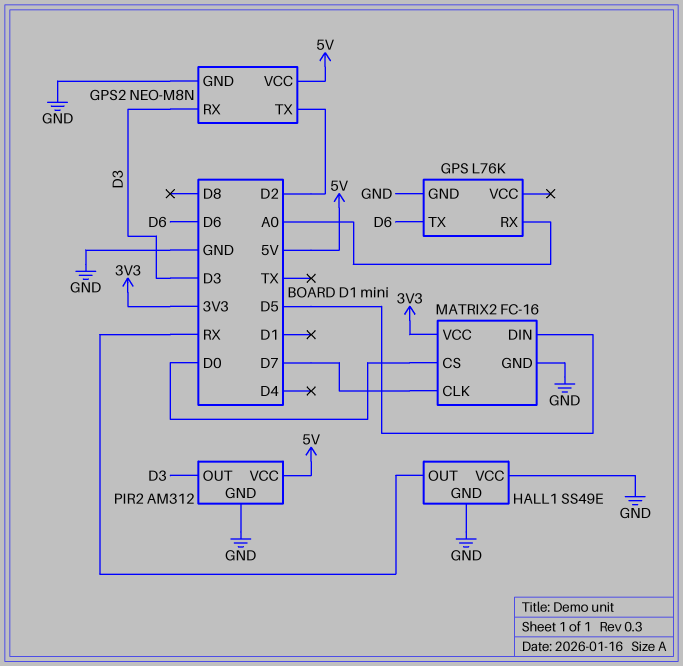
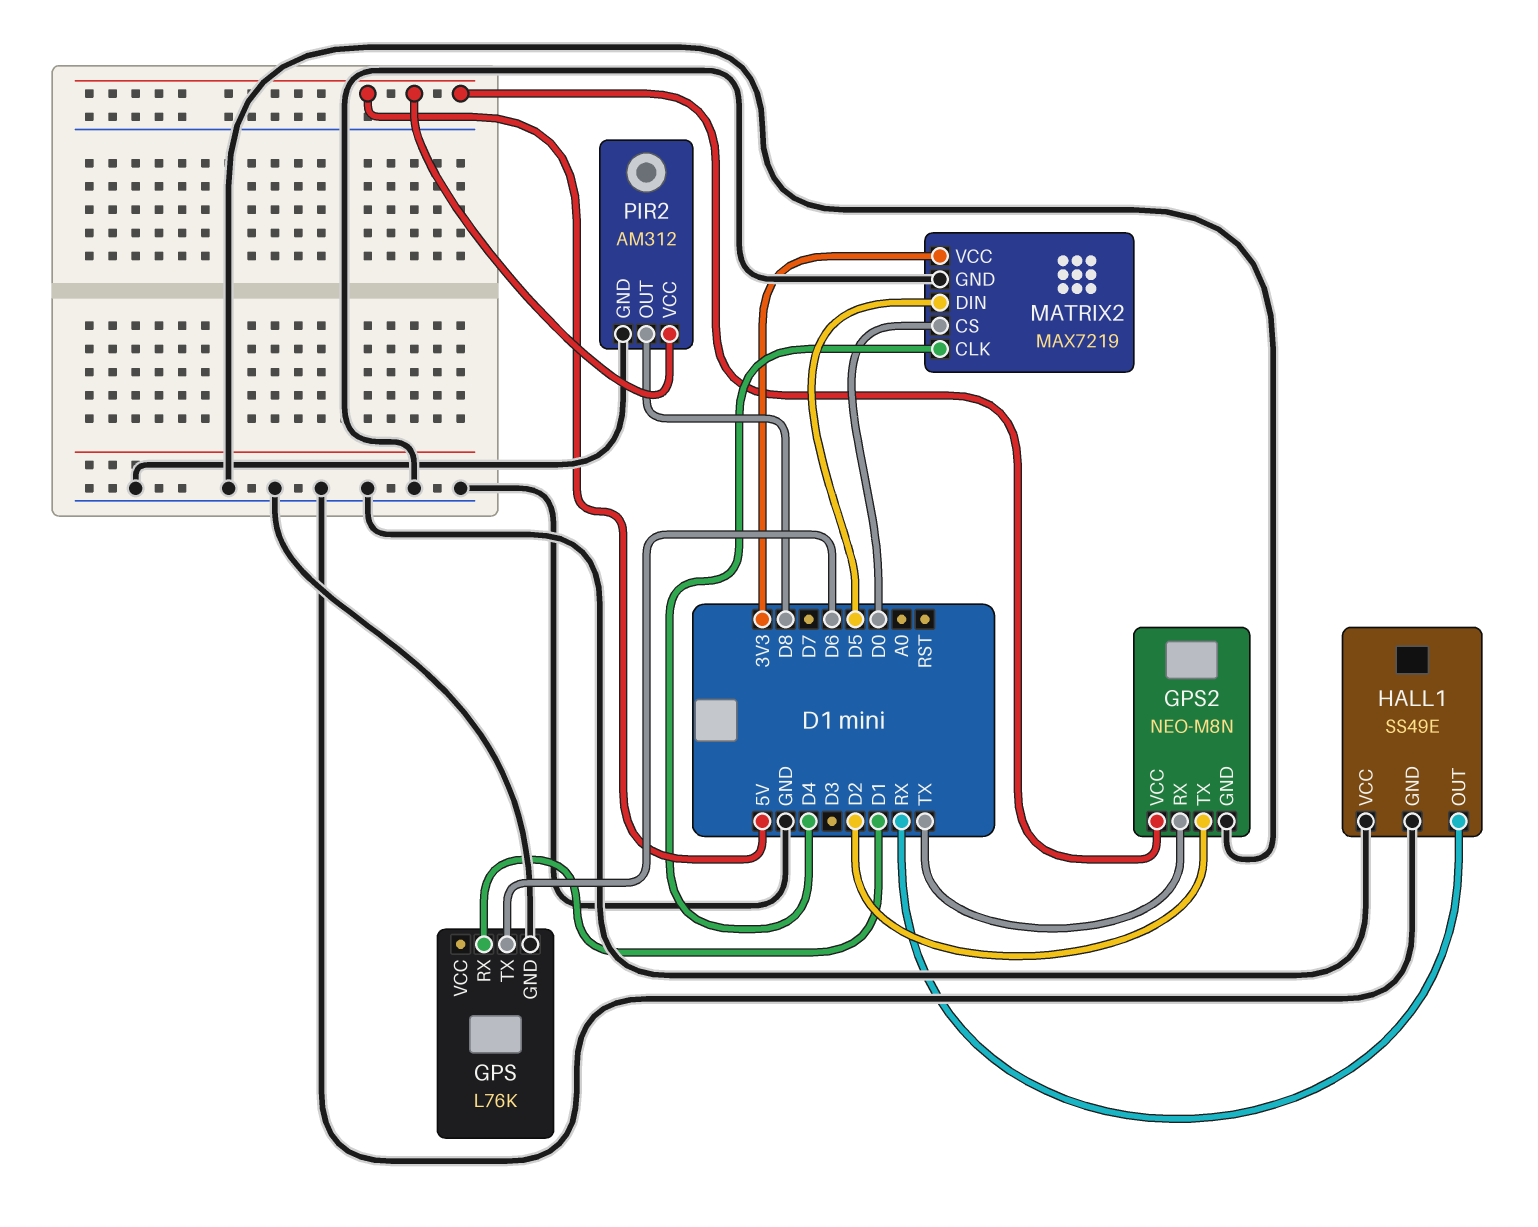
GPS pin RX: A0 -> D1
GPS2 pin RX: D3 -> TX
MATRIX2: FC-16 -> MAX7219
MATRIX2 pin CLK: D7 -> D4
PIR2 pin OUT: D3 -> D8

